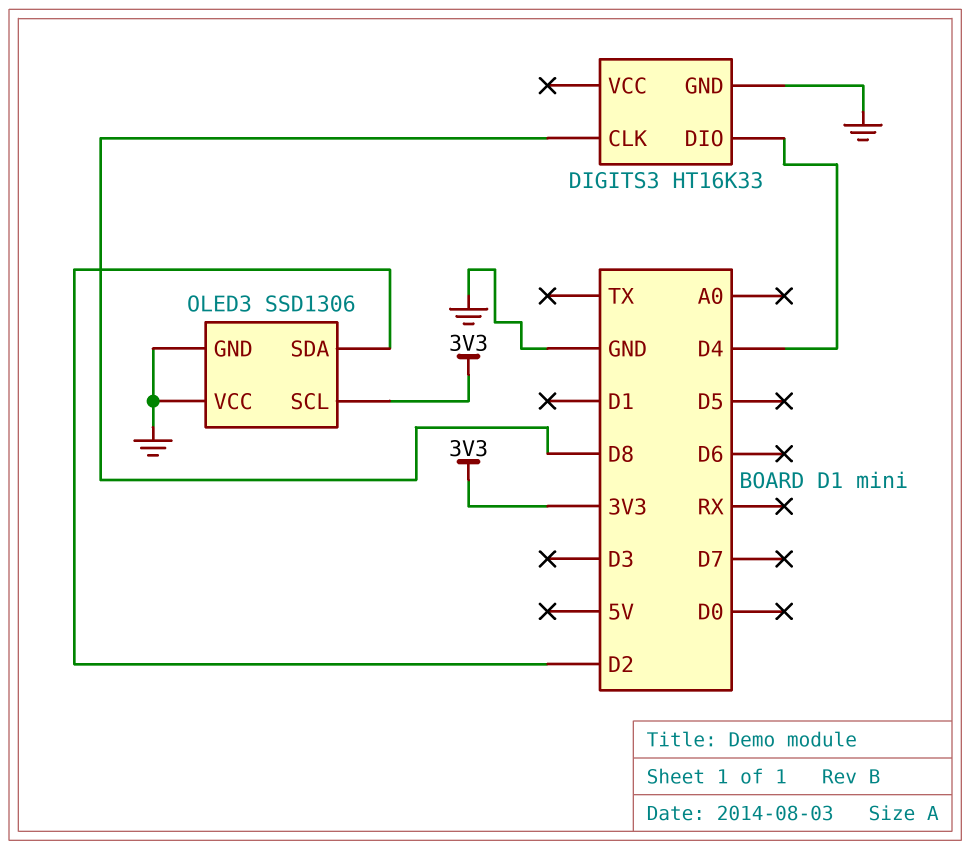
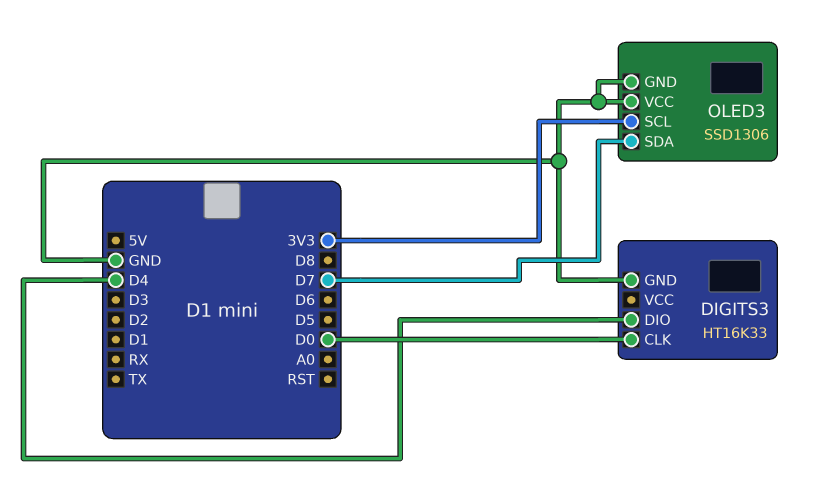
DIGITS3 pin CLK: D8 -> D0
OLED3 pin SDA: D2 -> D7

